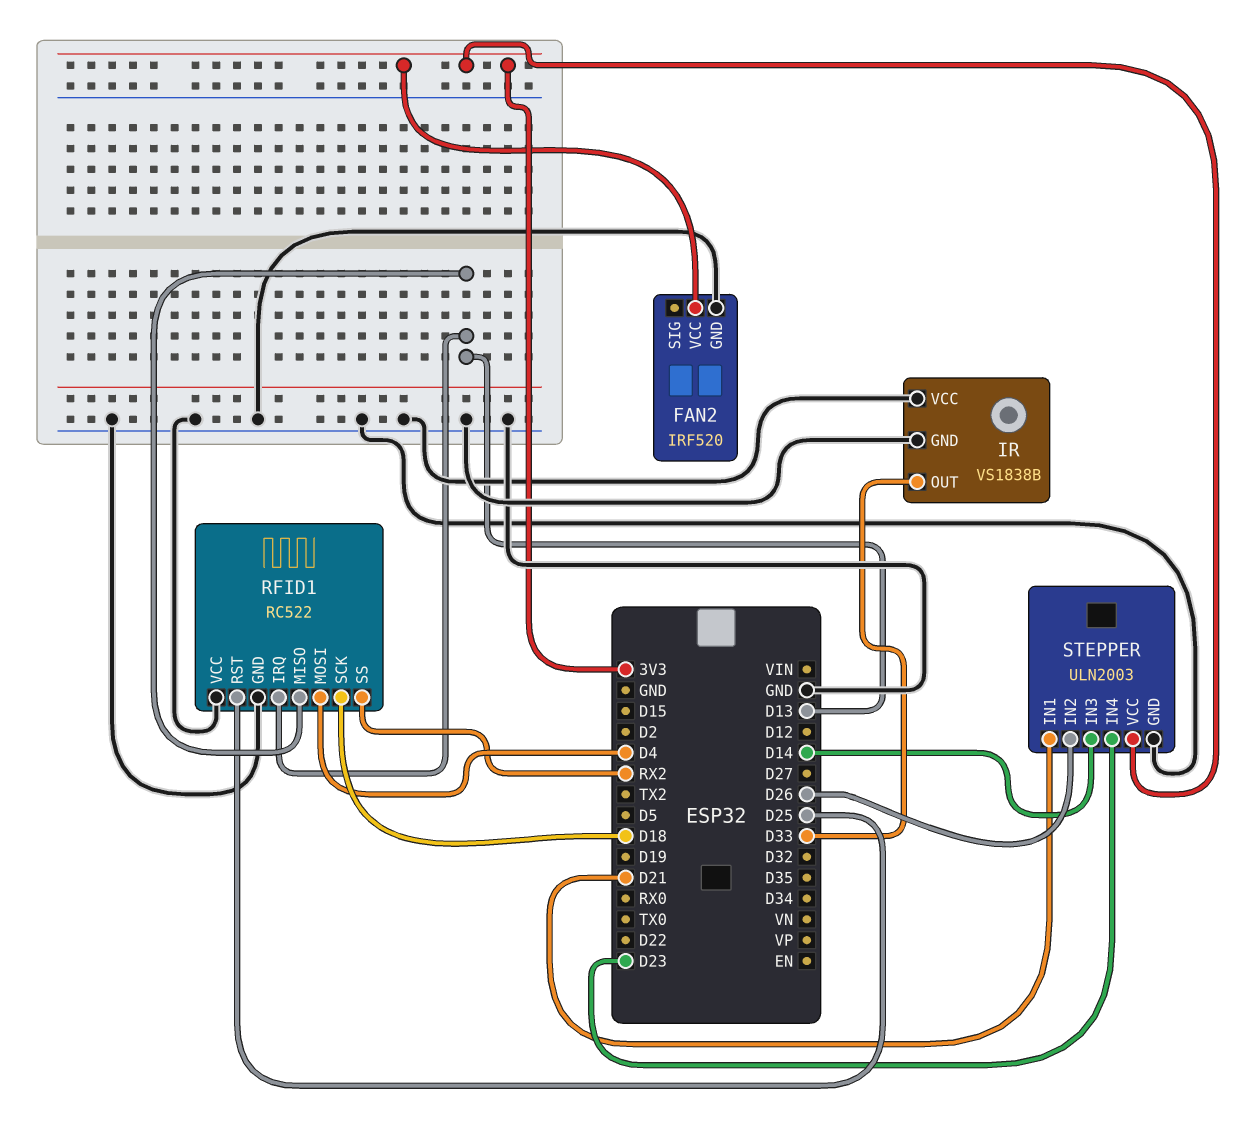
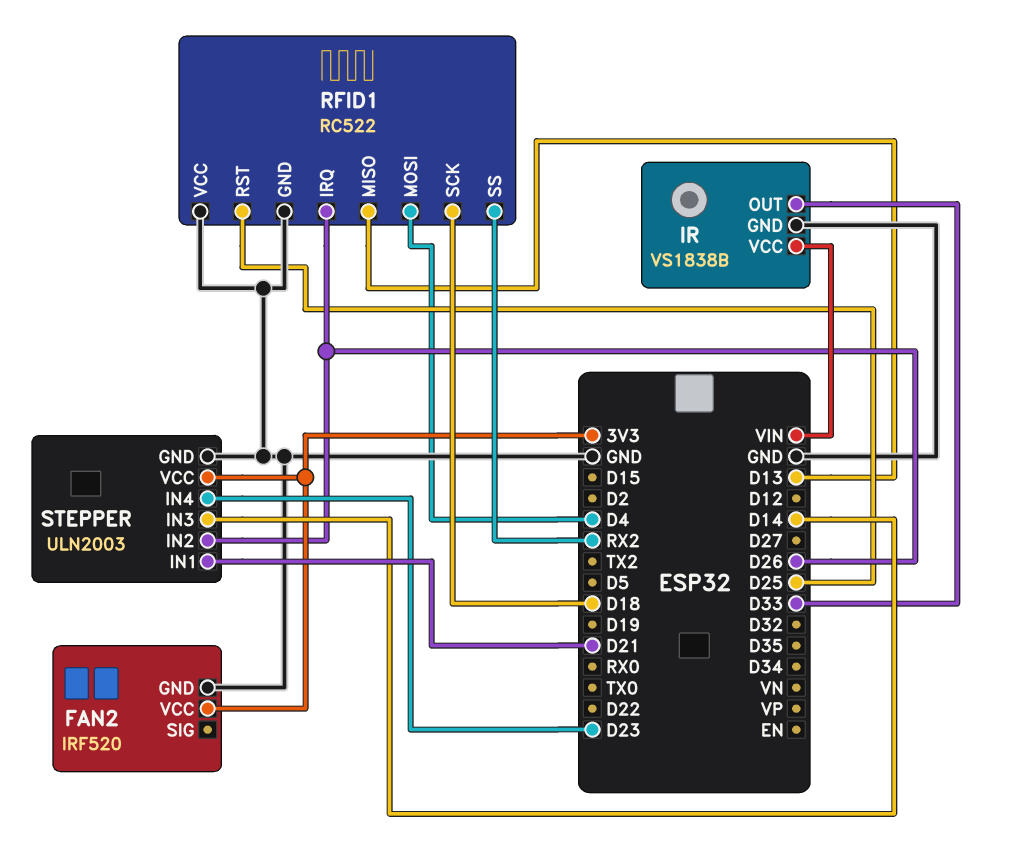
IR pin VCC: GND -> VIN
RFID1 pin IRQ: D13 -> D26

